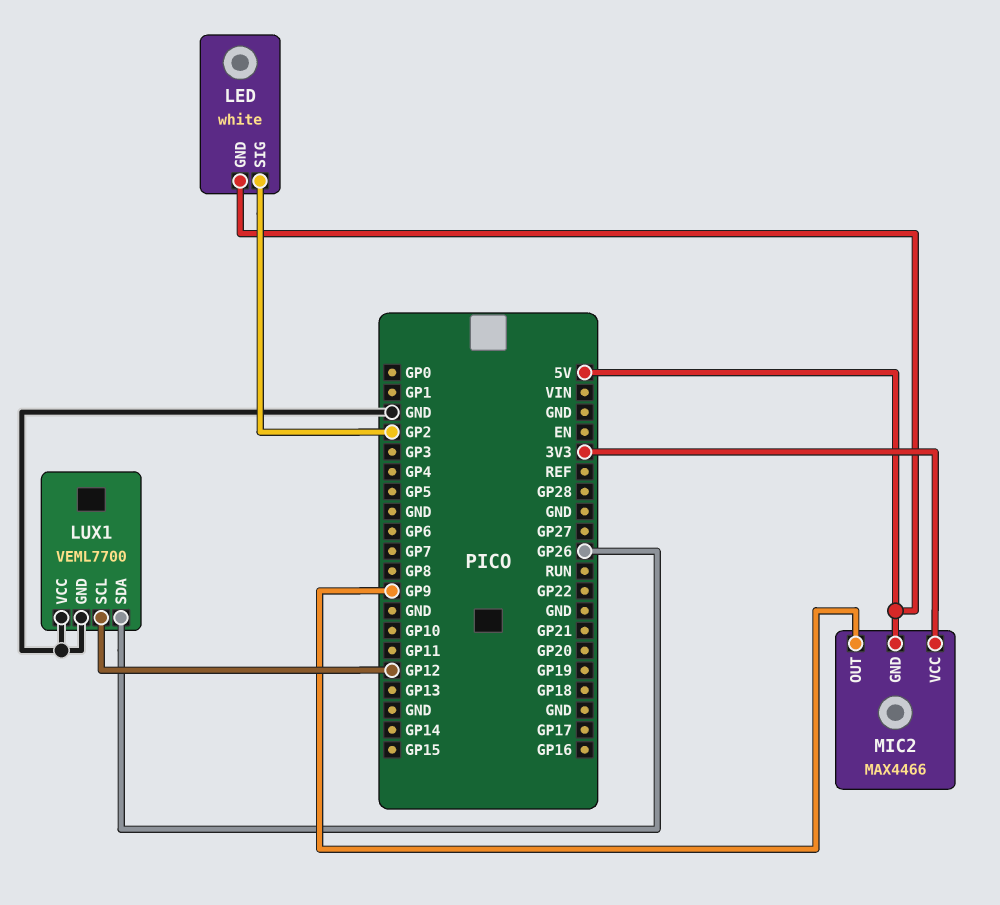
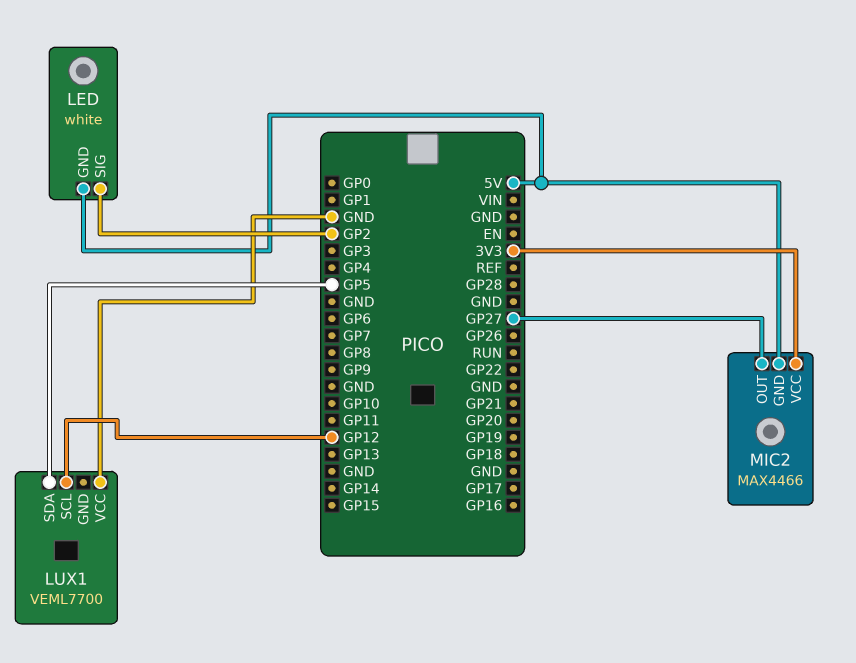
LUX1 pin GND: GND -> none
LUX1 pin SDA: GP26 -> GP5
MIC2 pin OUT: GP9 -> GP27

